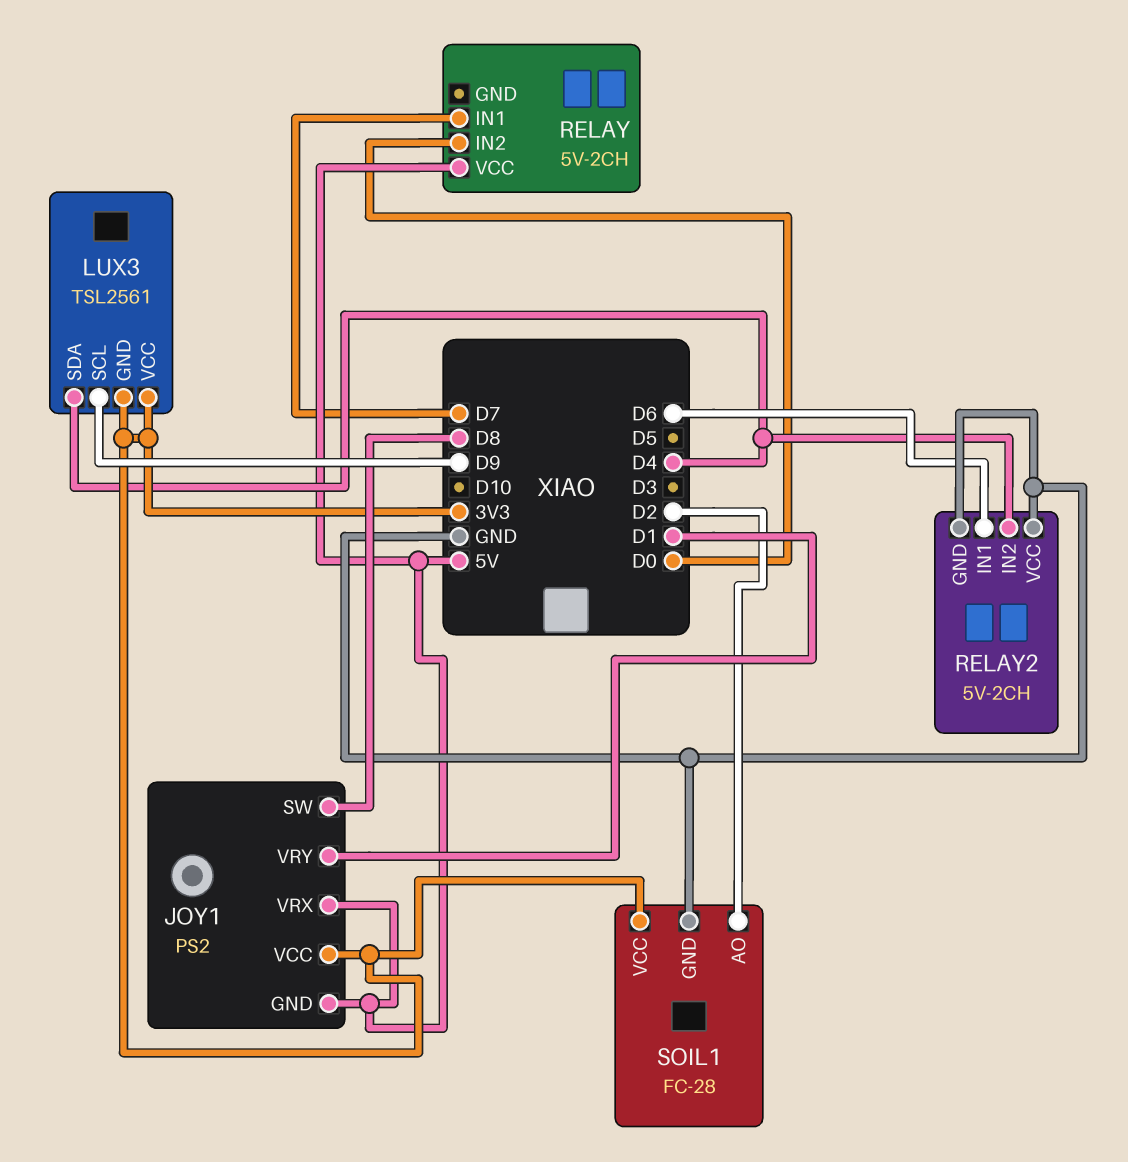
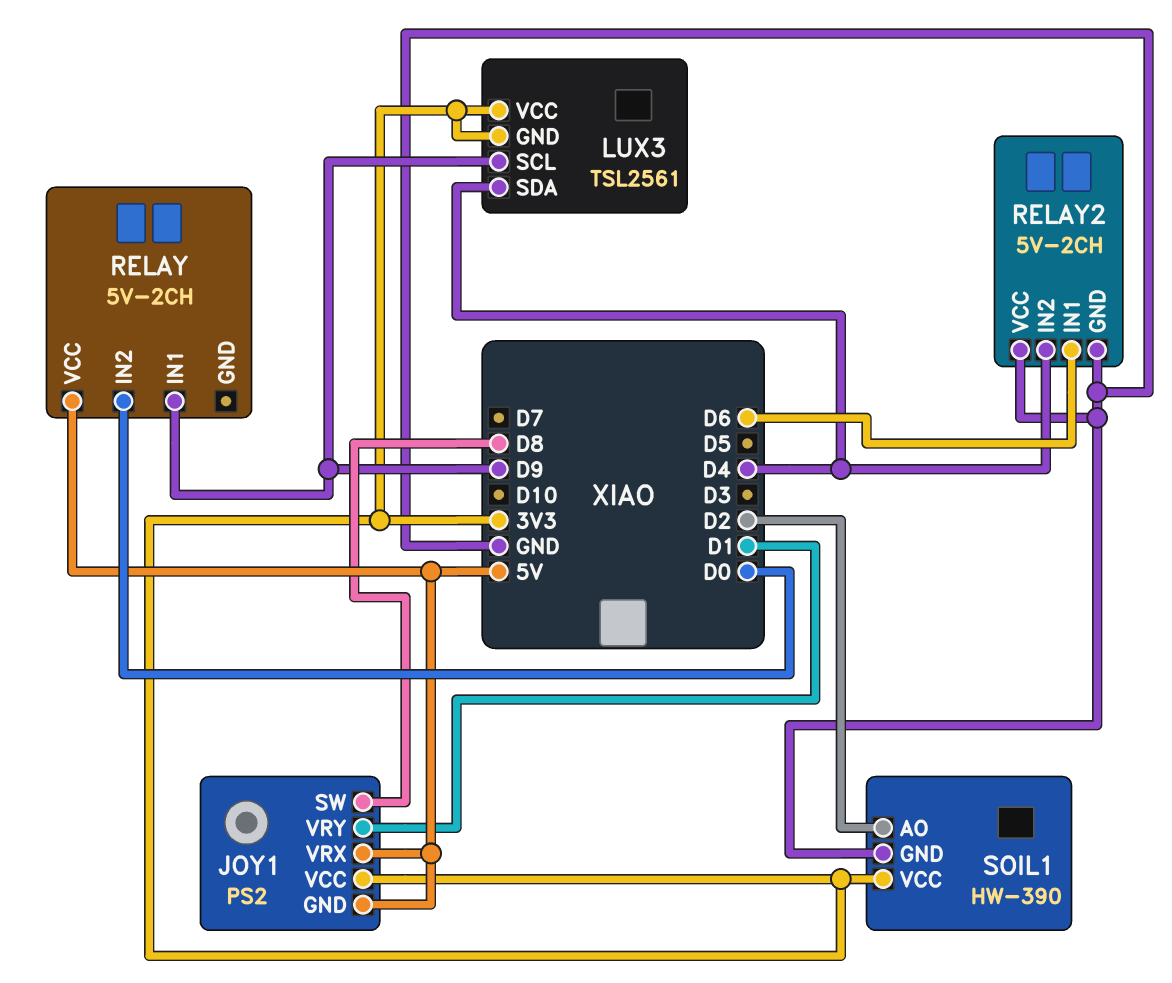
RELAY pin IN1: D7 -> D9
SOIL1: FC-28 -> HW-390

